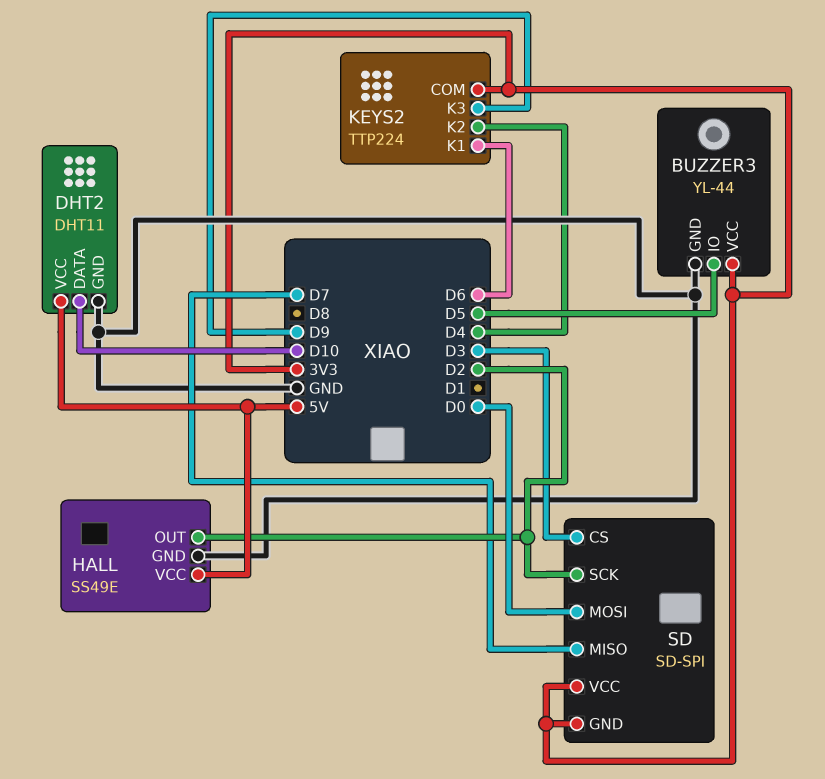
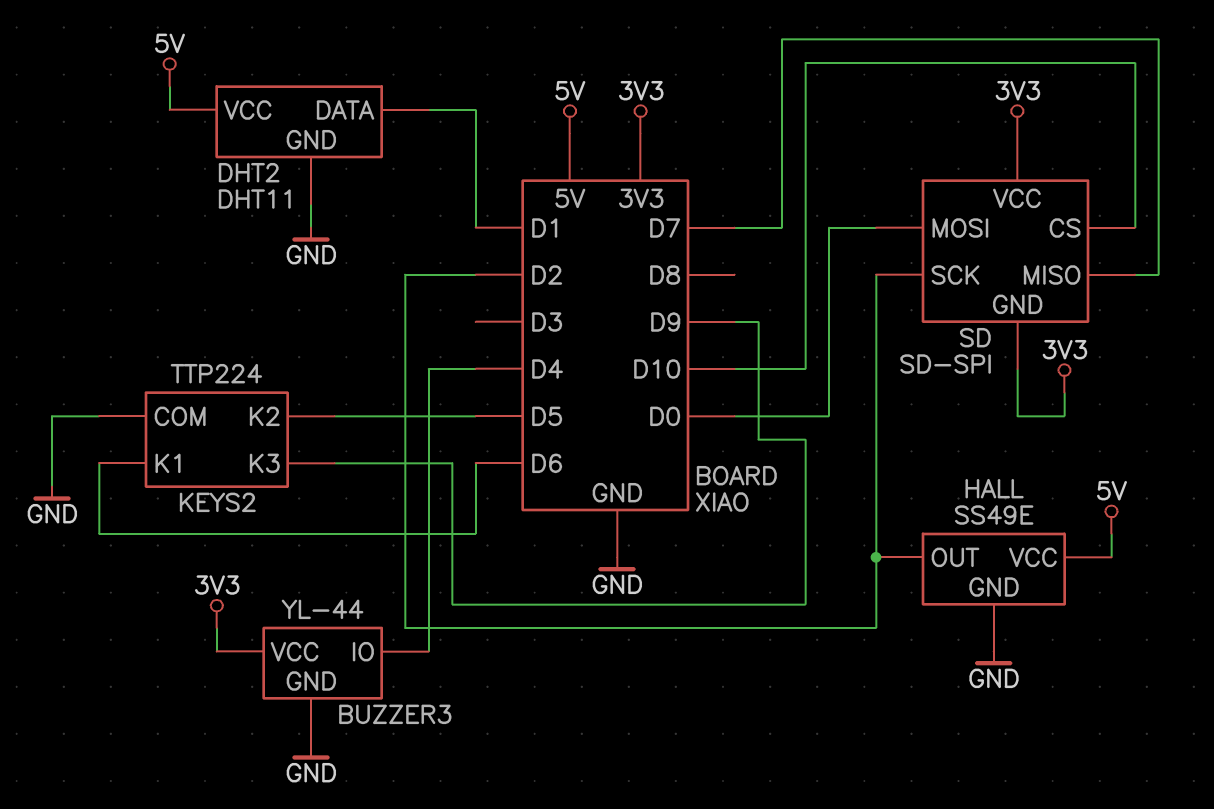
BUZZER3 pin IO: D5 -> D4
DHT2 pin DATA: D10 -> D1
KEYS2 pin COM: 3V3 -> GND
KEYS2 pin K2: D4 -> D5
SD pin CS: D3 -> D10

